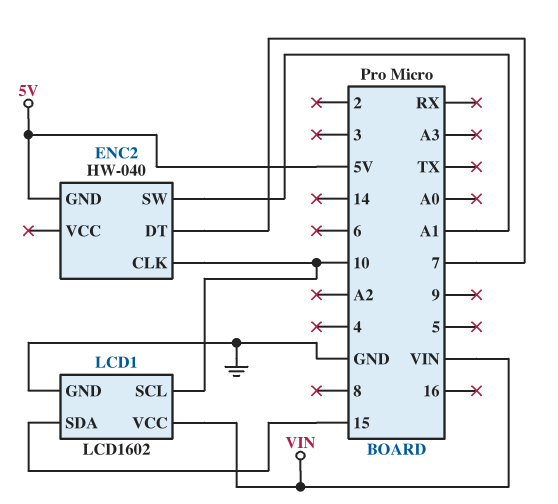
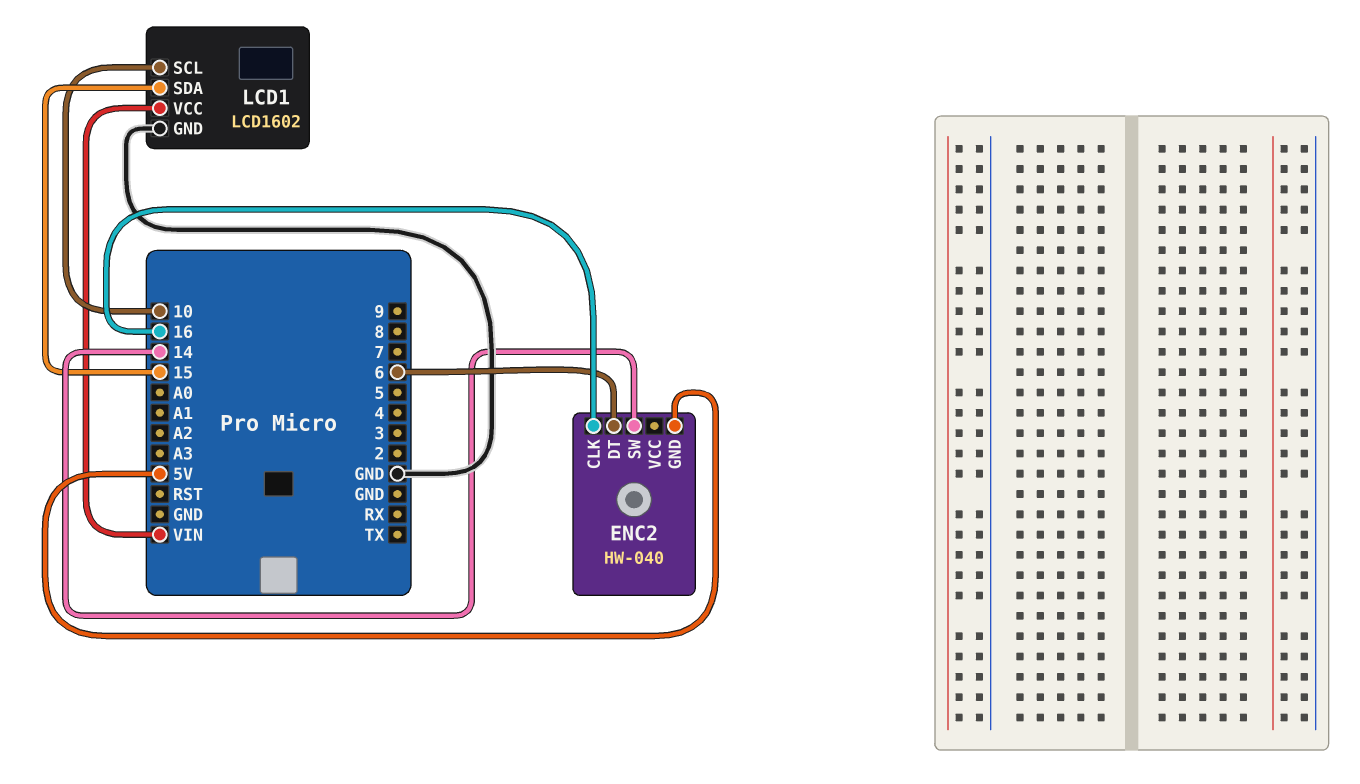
ENC2 pin CLK: 10 -> 16
ENC2 pin DT: 7 -> 6
ENC2 pin SW: A1 -> 14

